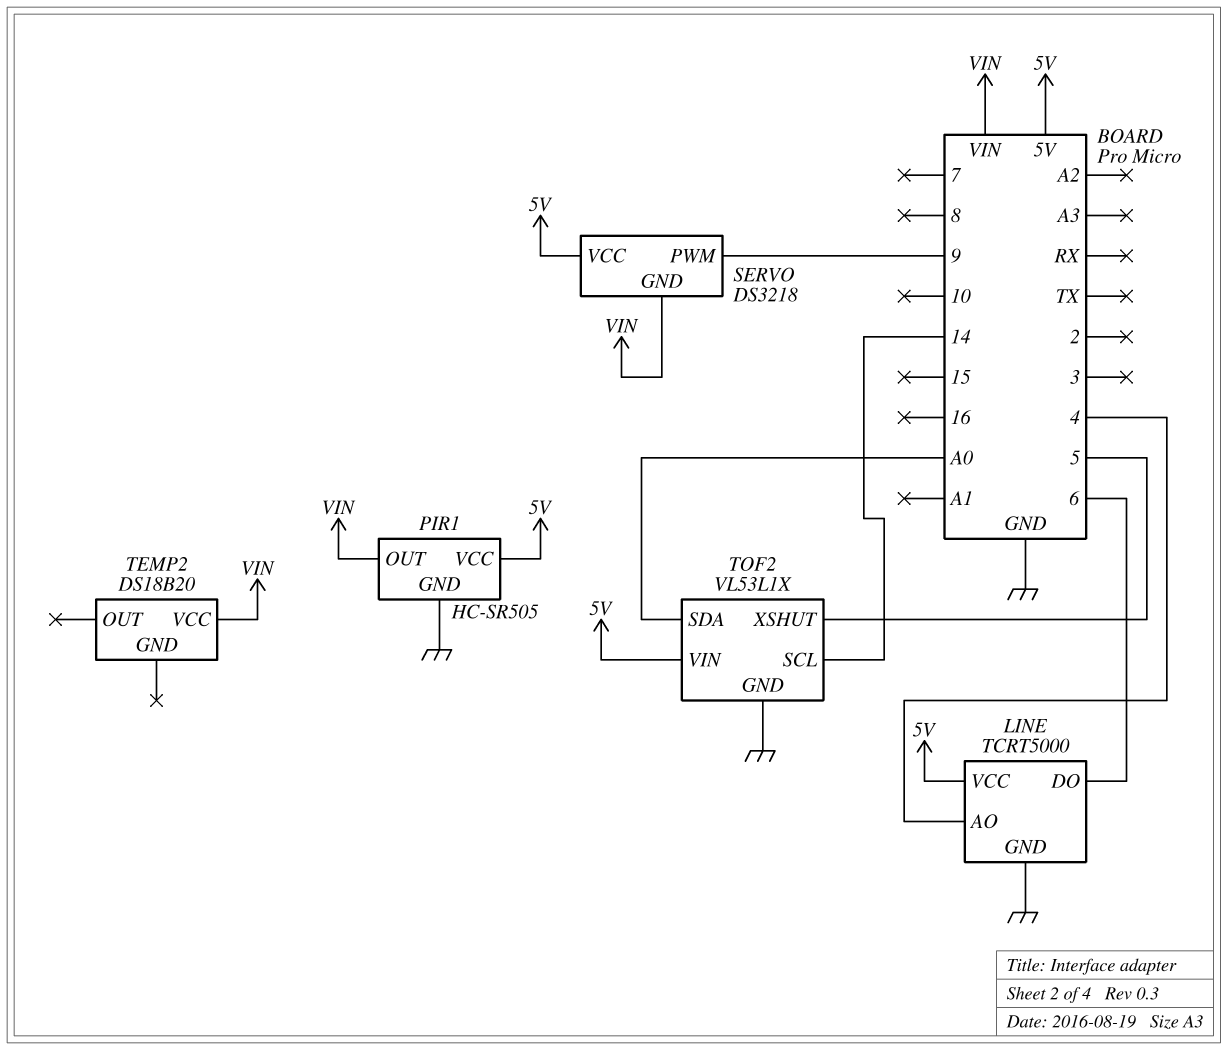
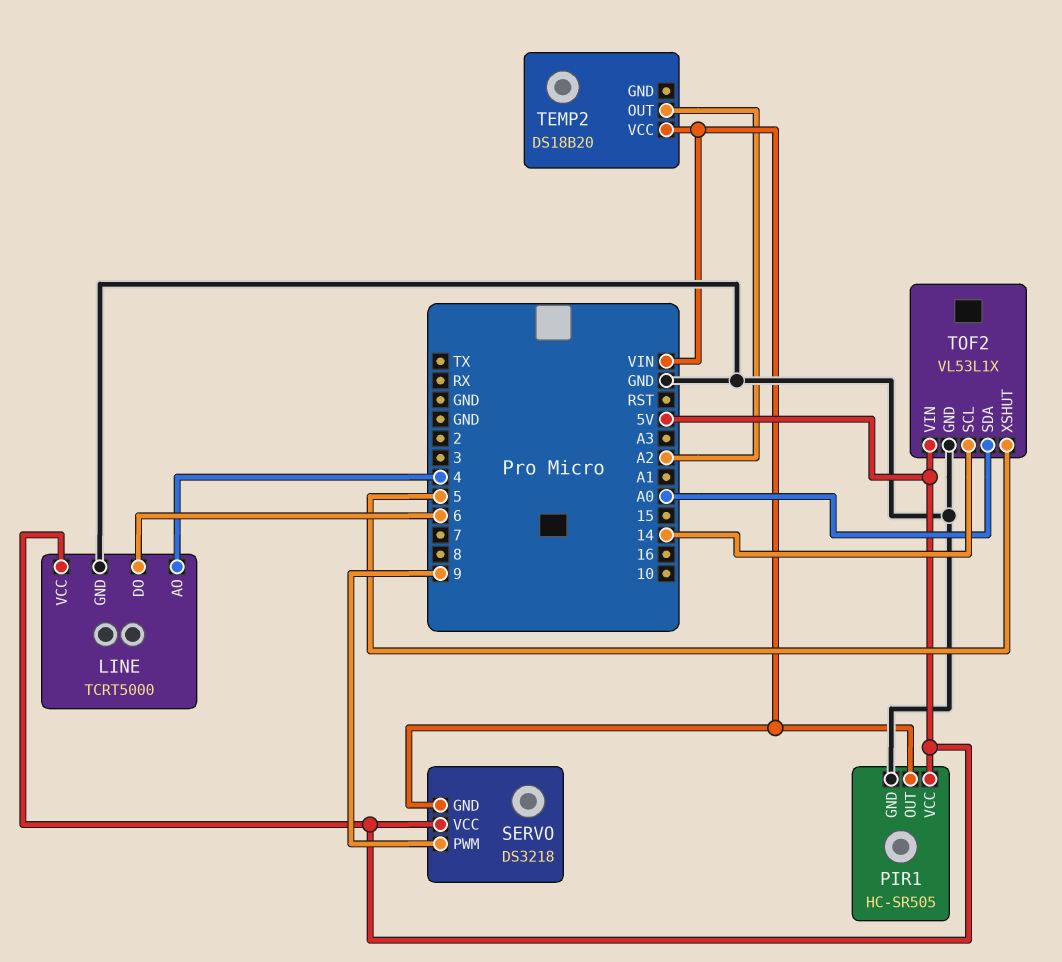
TEMP2 pin OUT: none -> A2

